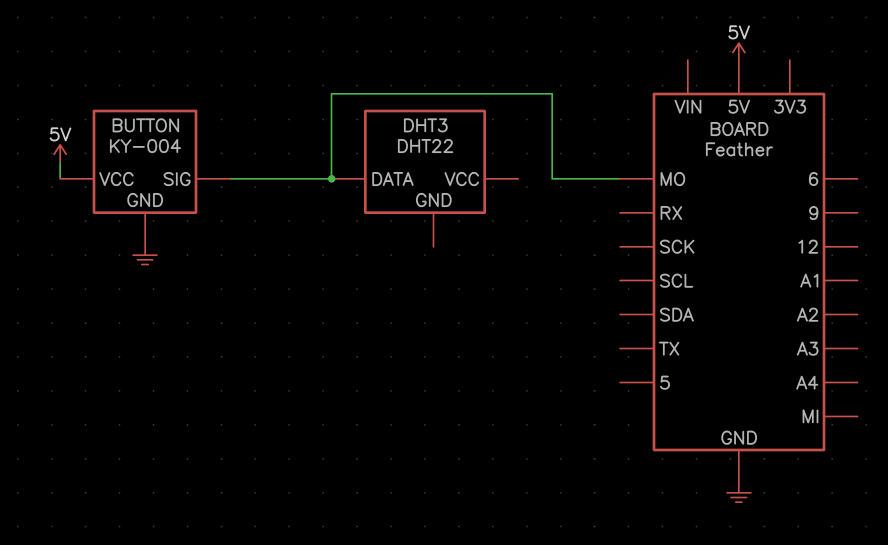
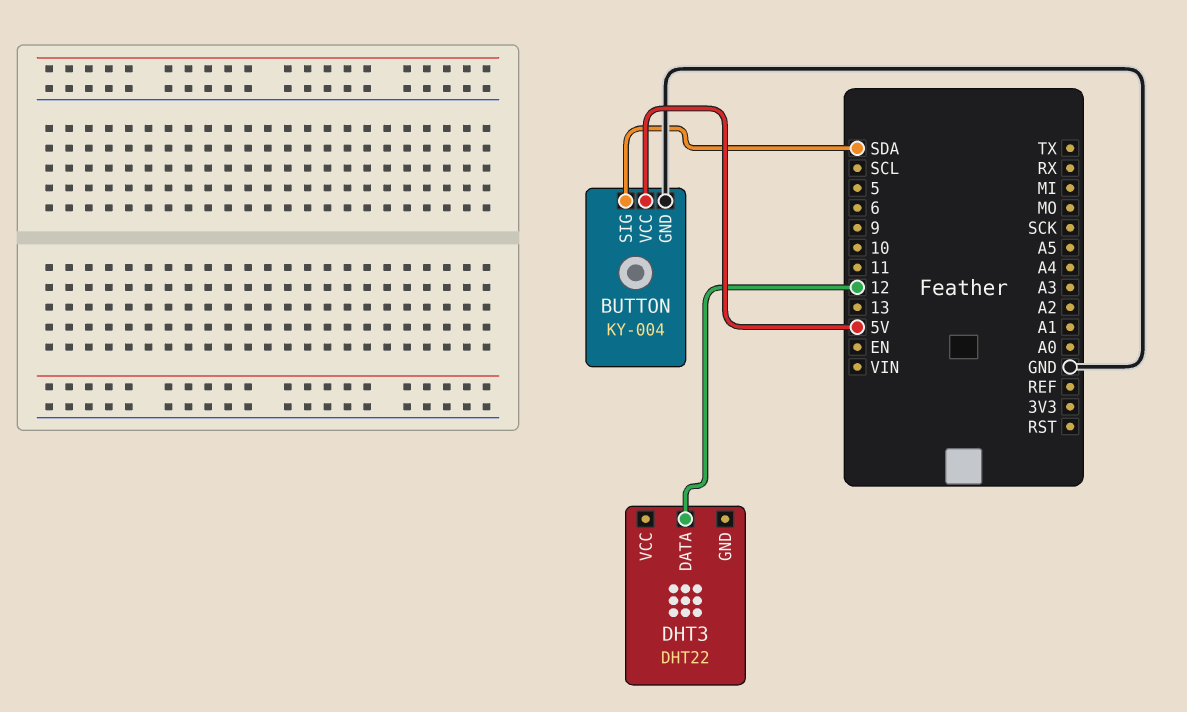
BUTTON pin SIG: MO -> SDA
DHT3 pin DATA: MO -> 12

